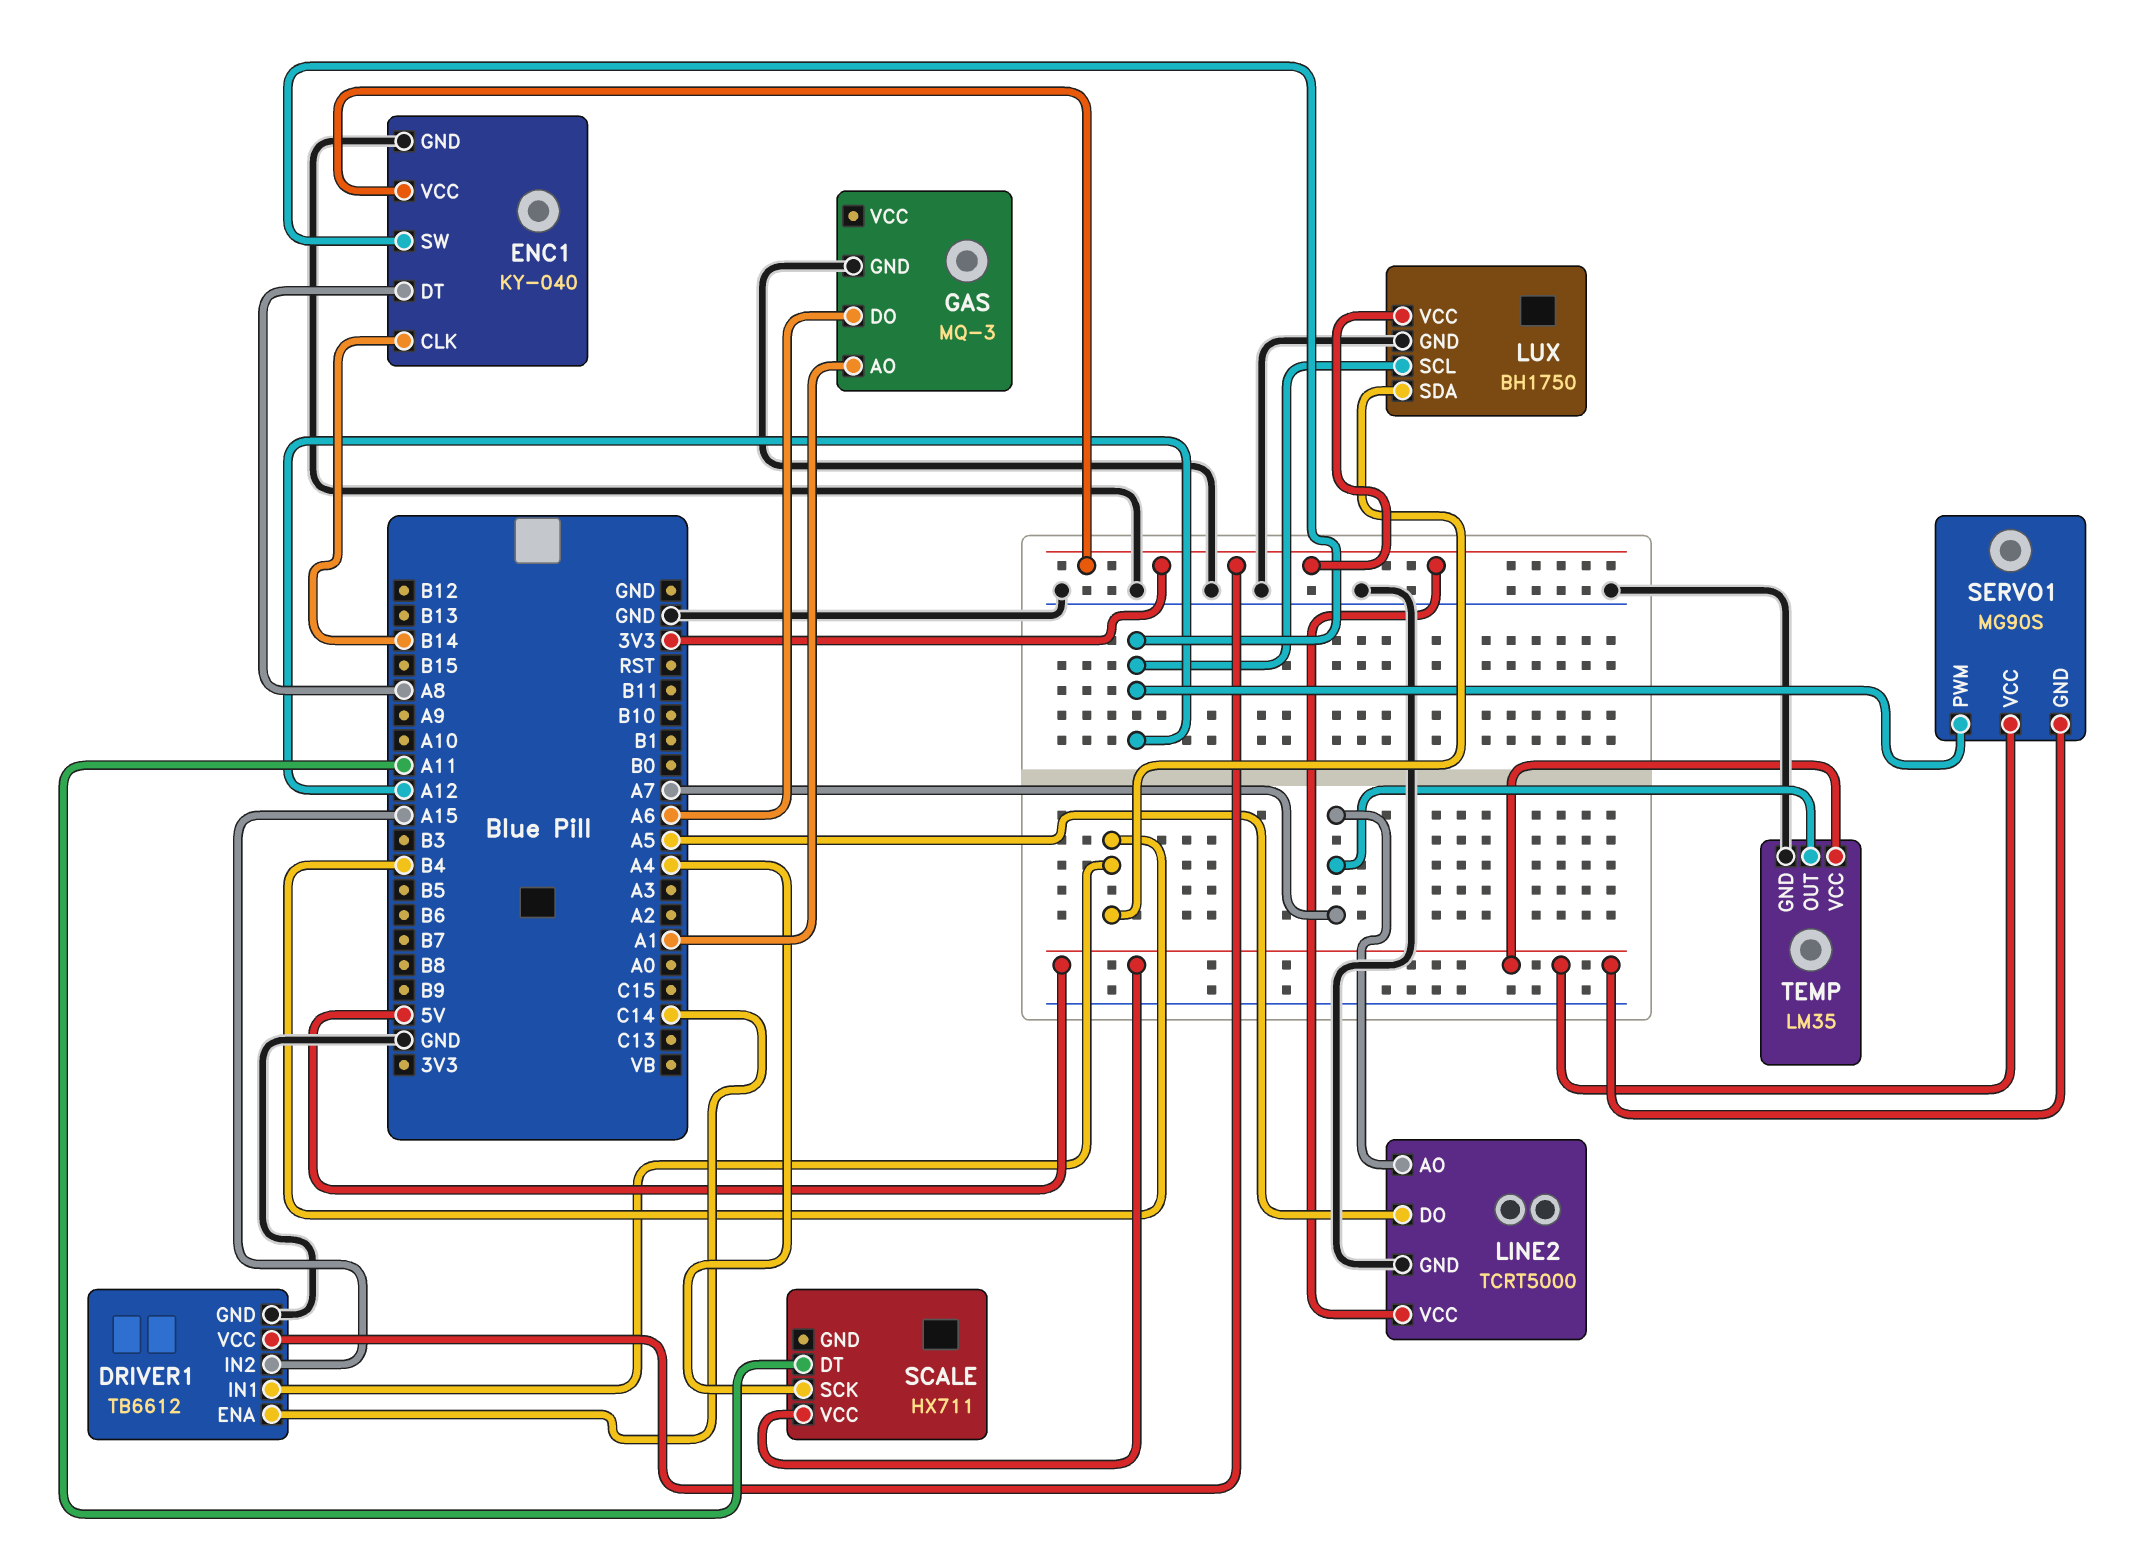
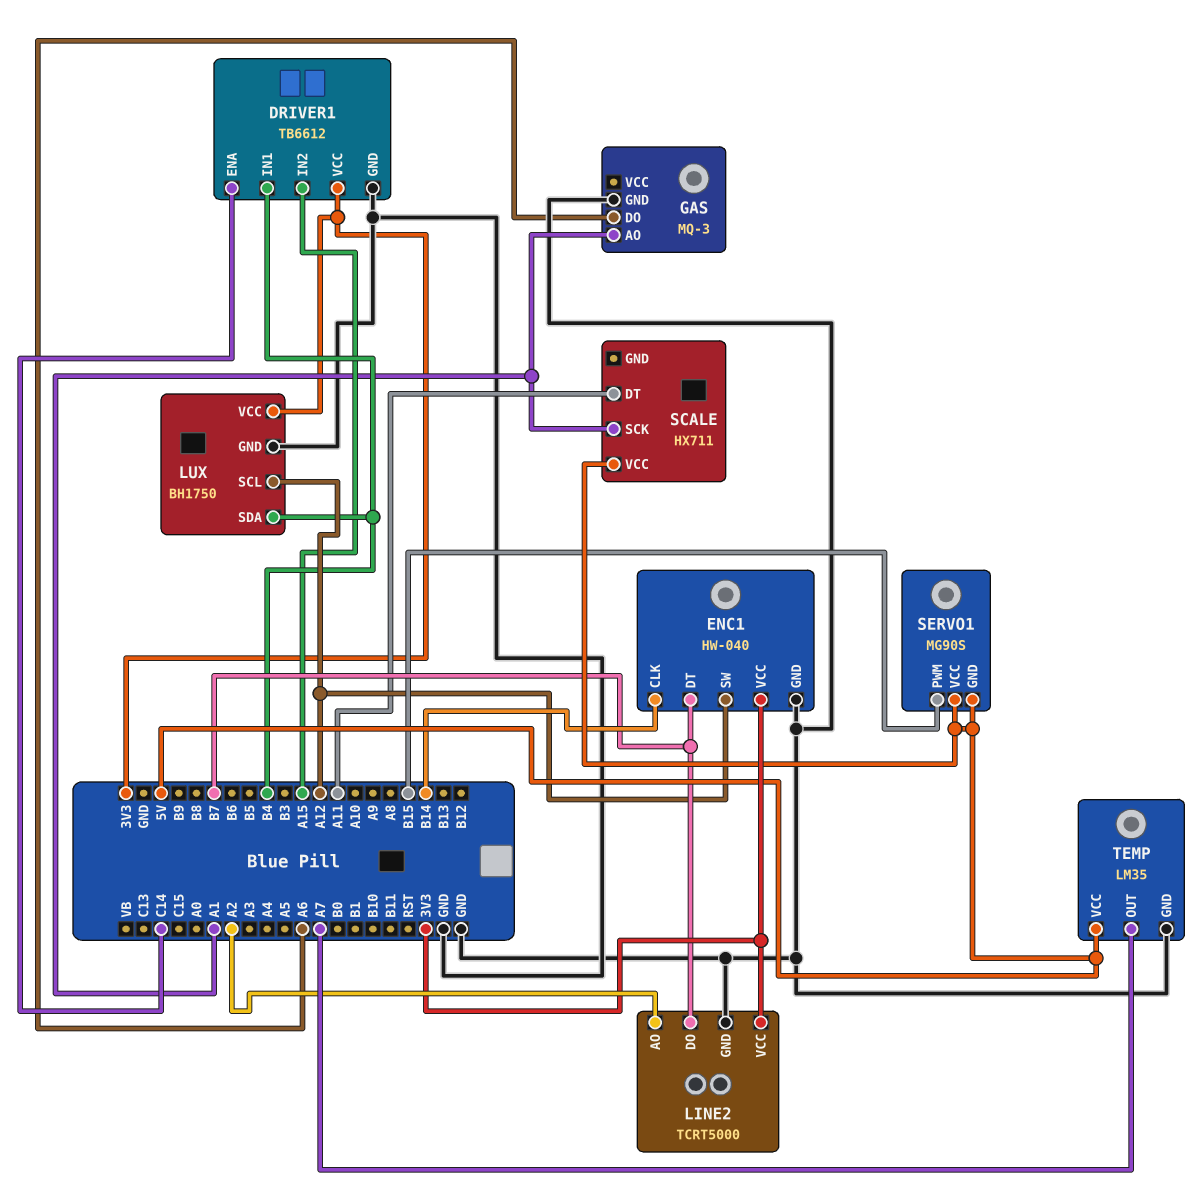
ENC1: KY-040 -> HW-040
ENC1 pin DT: A8 -> B7
LINE2 pin AO: A7 -> A2
LINE2 pin DO: A5 -> B7
SCALE pin SCK: A4 -> A1
SERVO1 pin PWM: A12 -> B15

